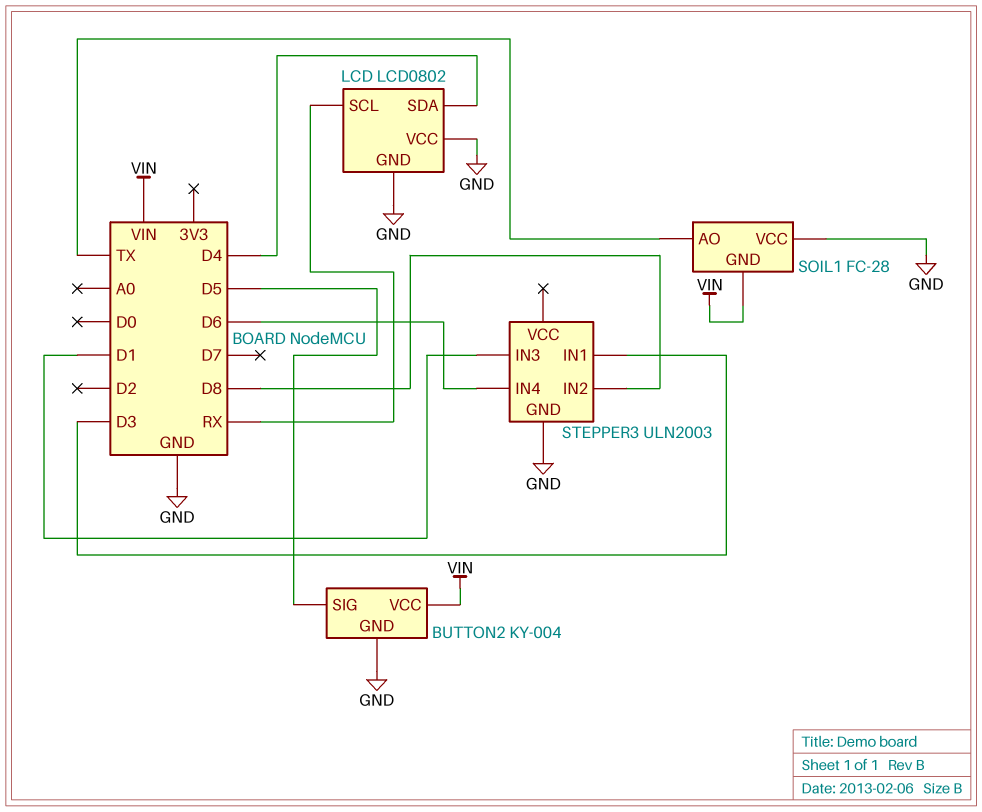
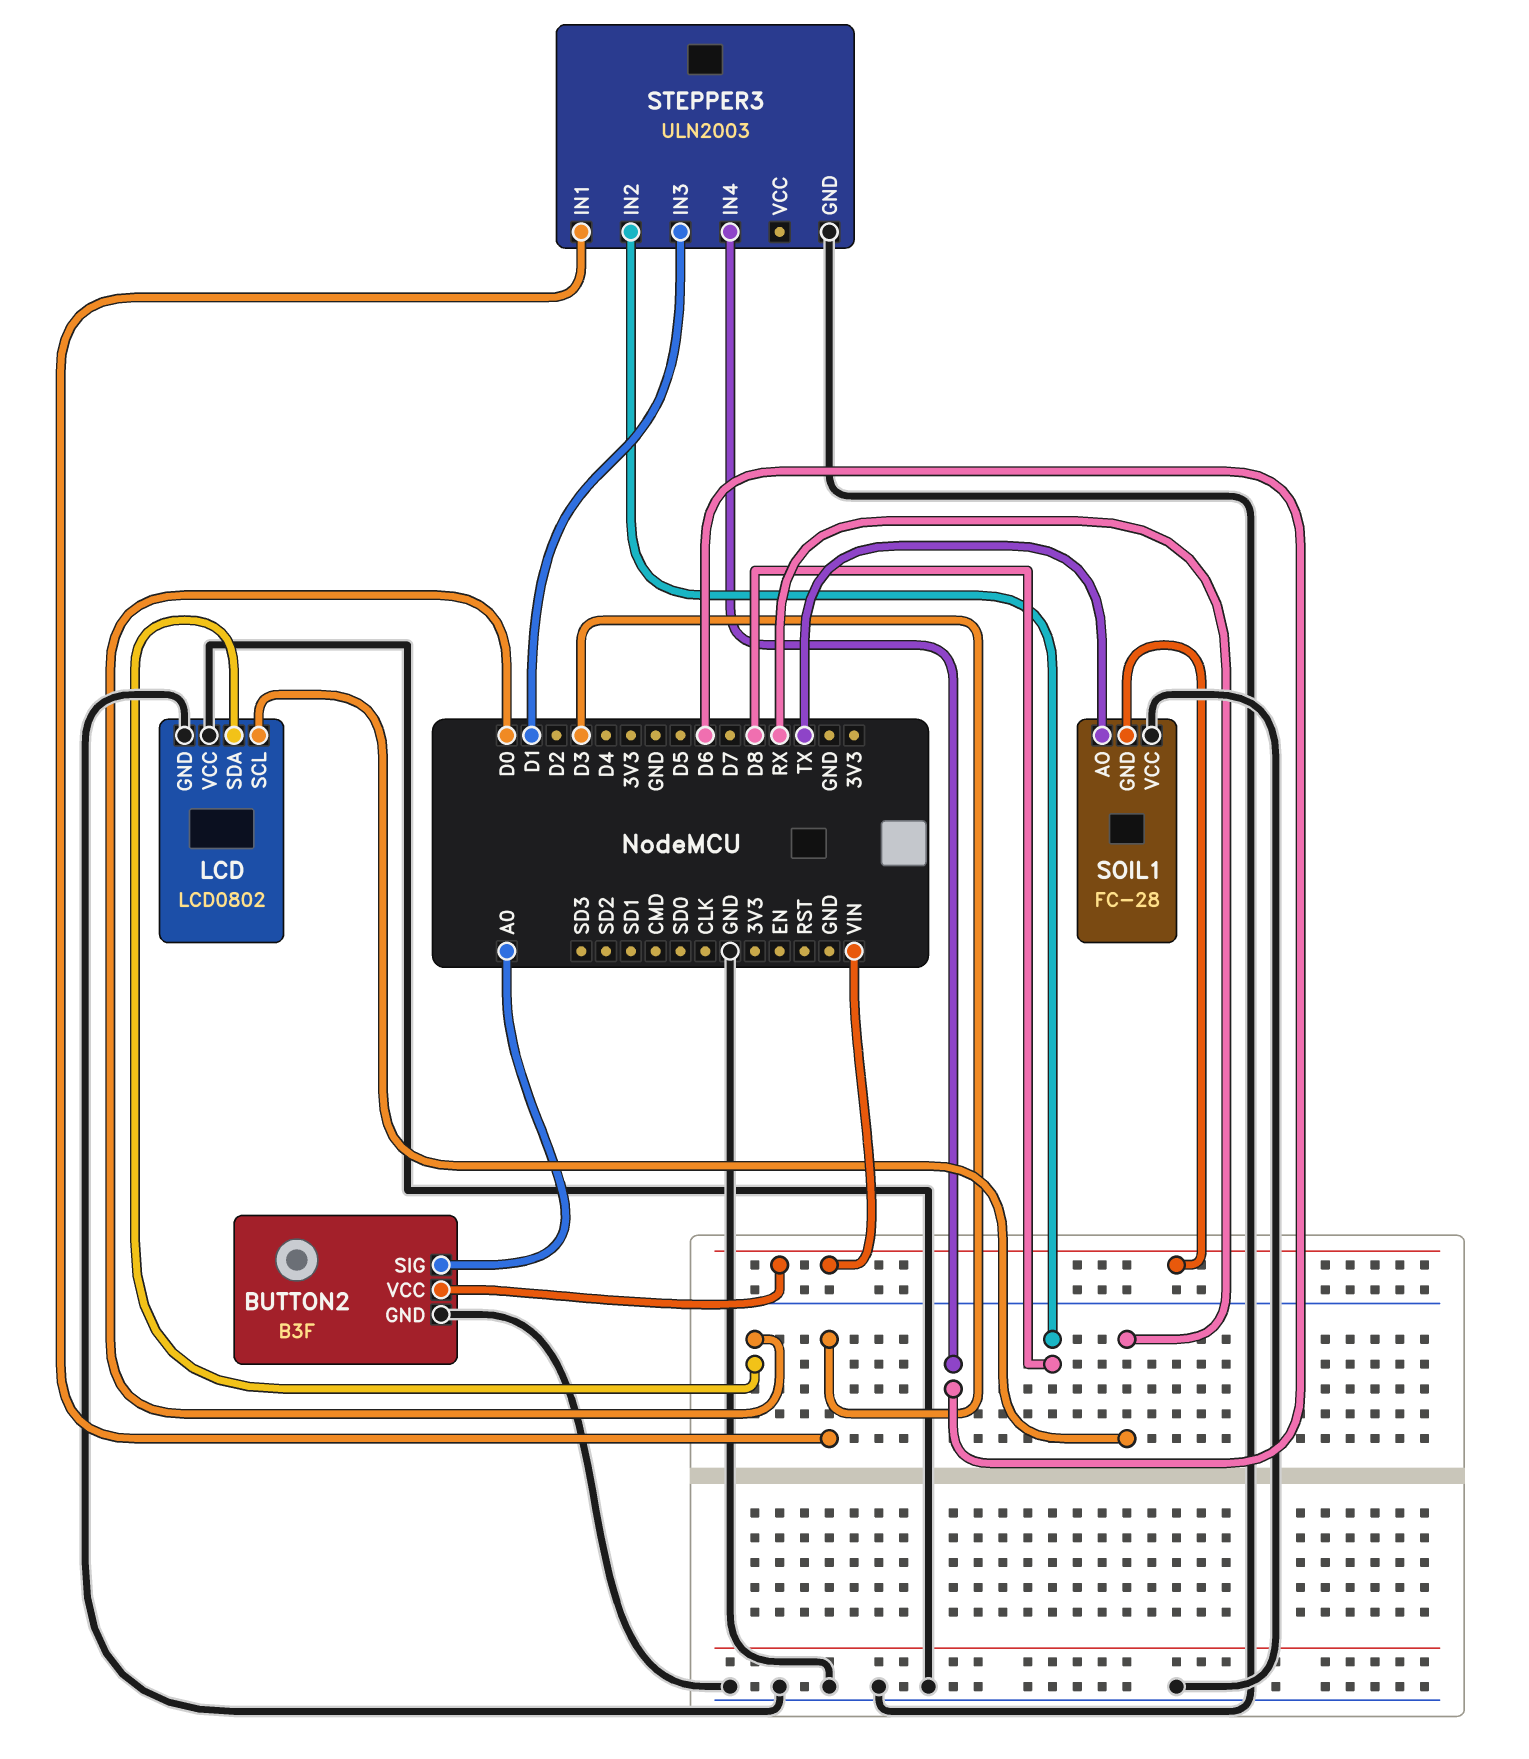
BUTTON2: KY-004 -> B3F
BUTTON2 pin SIG: D5 -> A0
LCD pin SDA: D4 -> D0

